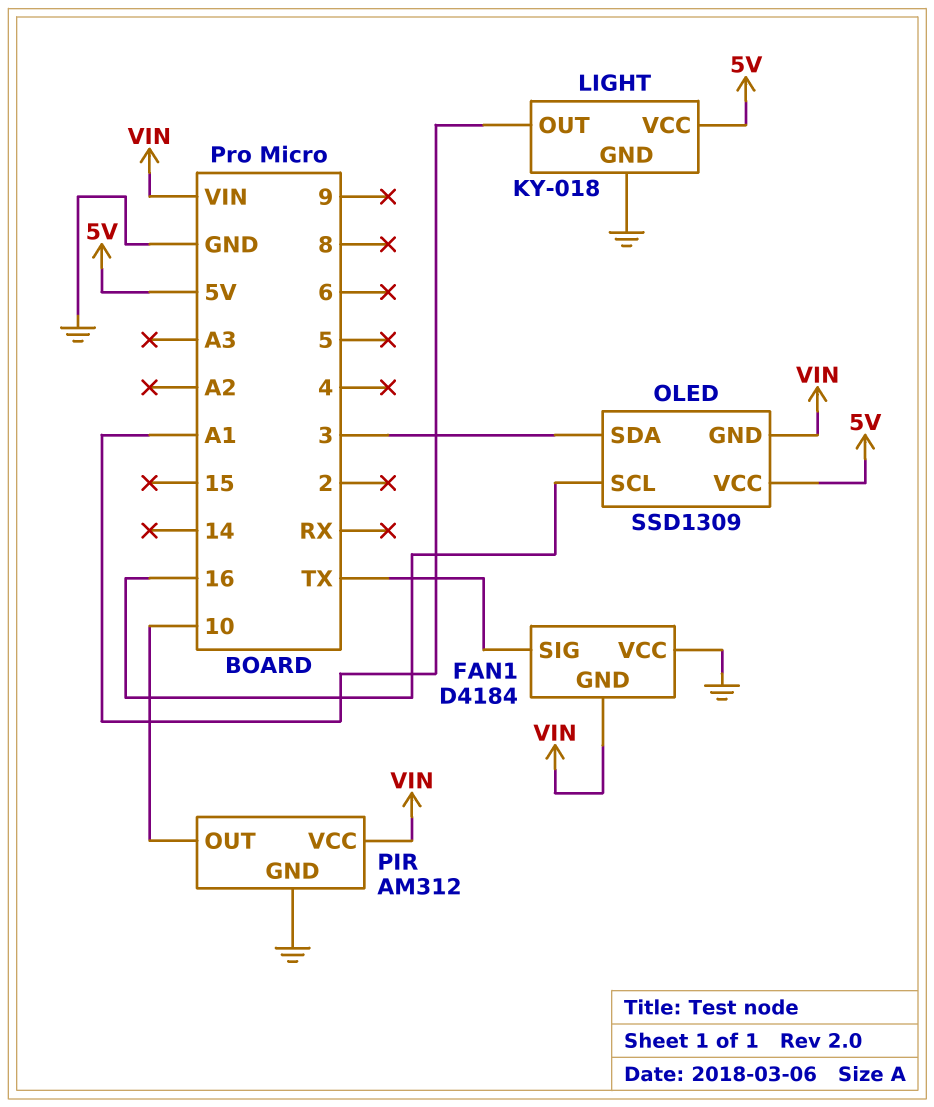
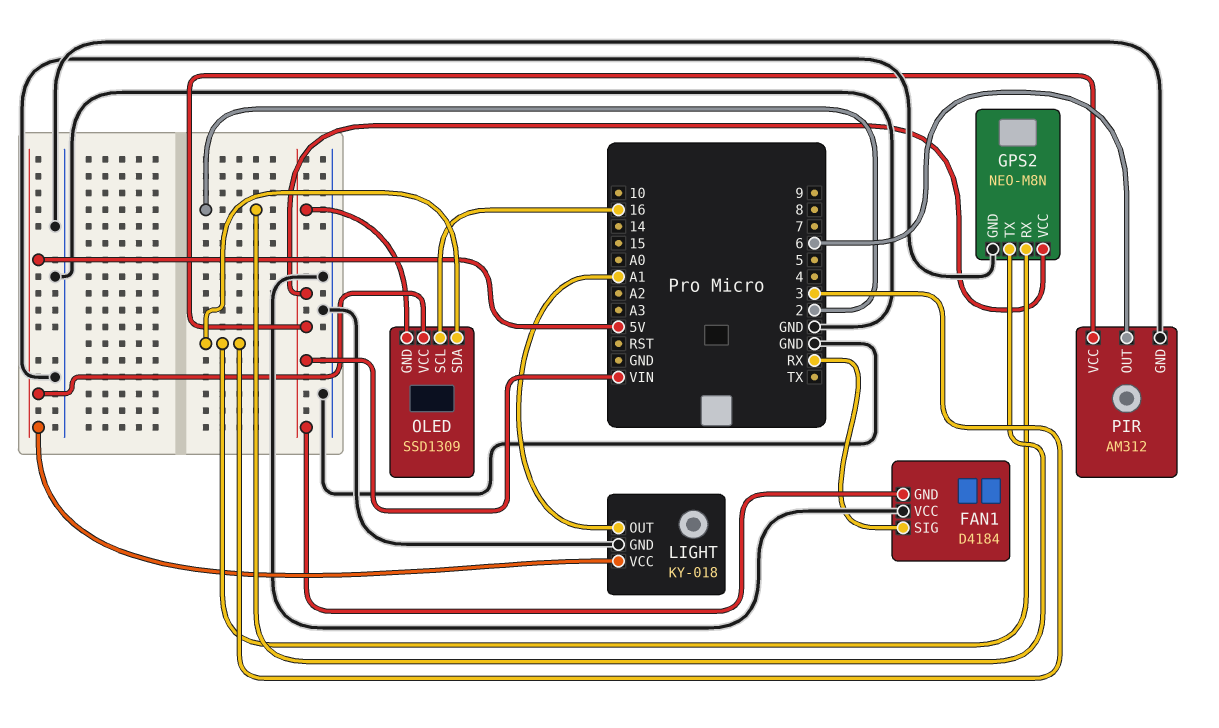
FAN1 pin SIG: TX -> RX
GPS2: none -> NEO-M8N
GPS2 pin GND: none -> GND
GPS2 pin RX: none -> 3
GPS2 pin TX: none -> 2
GPS2 pin VCC: none -> VIN
PIR pin OUT: 10 -> 6

